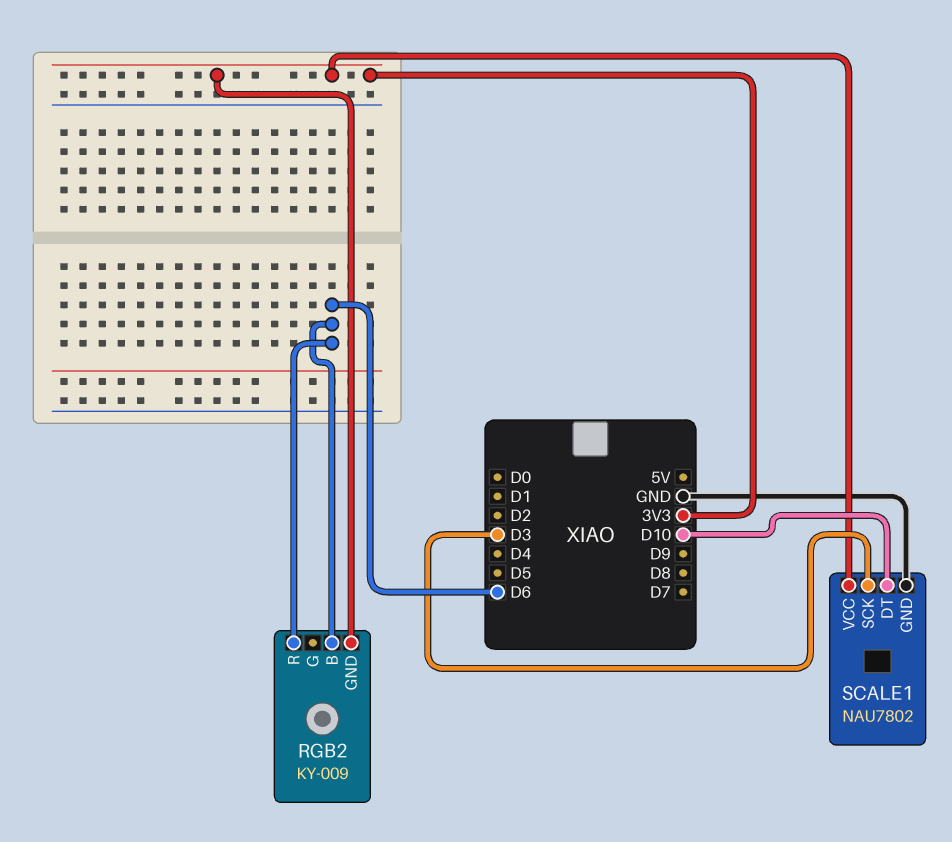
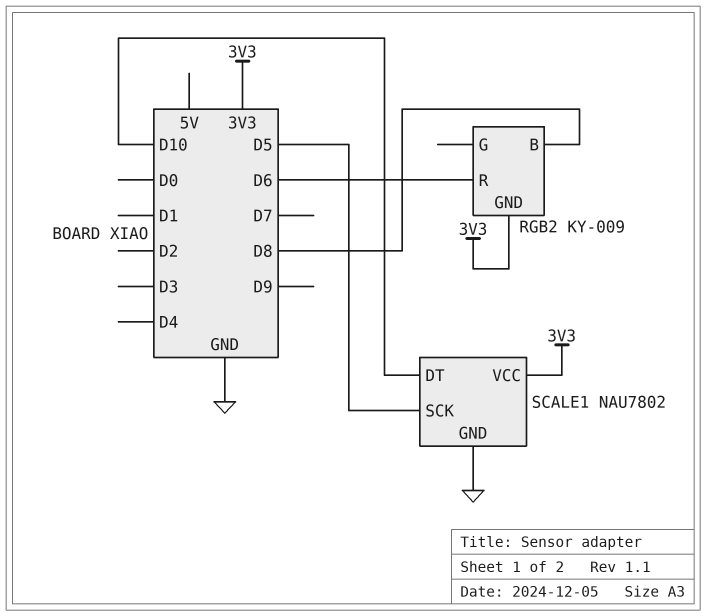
RGB2 pin B: D6 -> D8
SCALE1 pin SCK: D3 -> D5

